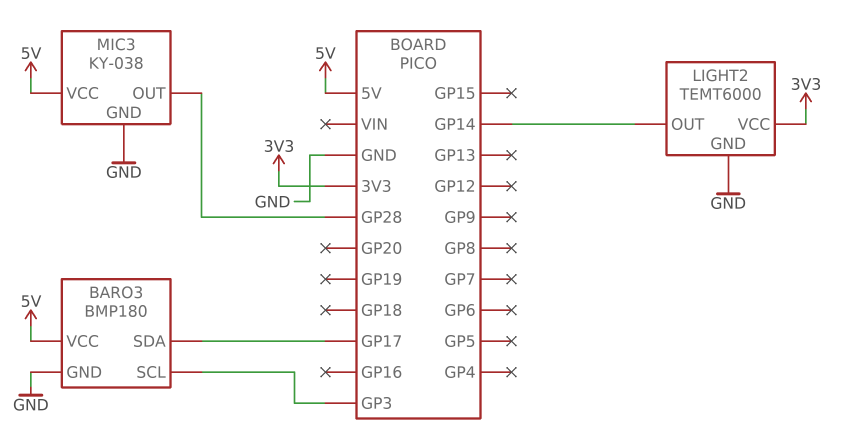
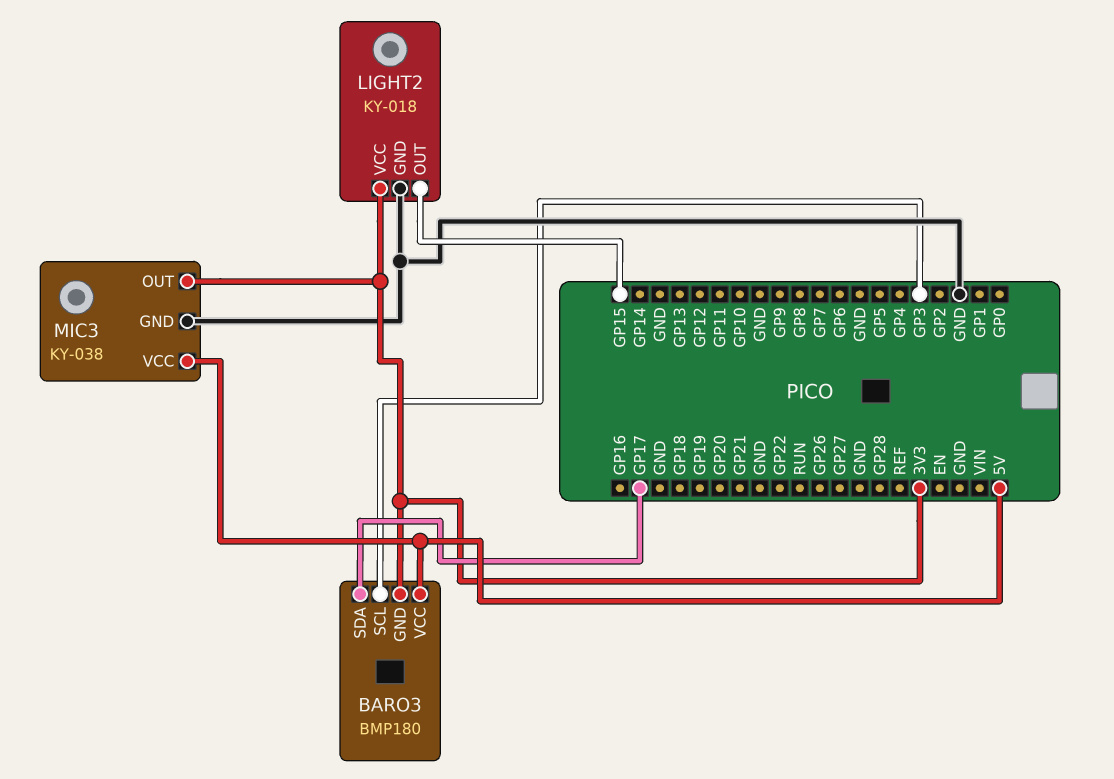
BARO3 pin GND: GND -> 3V3
LIGHT2: TEMT6000 -> KY-018
LIGHT2 pin OUT: GP14 -> GP15
MIC3 pin OUT: GP28 -> 3V3

